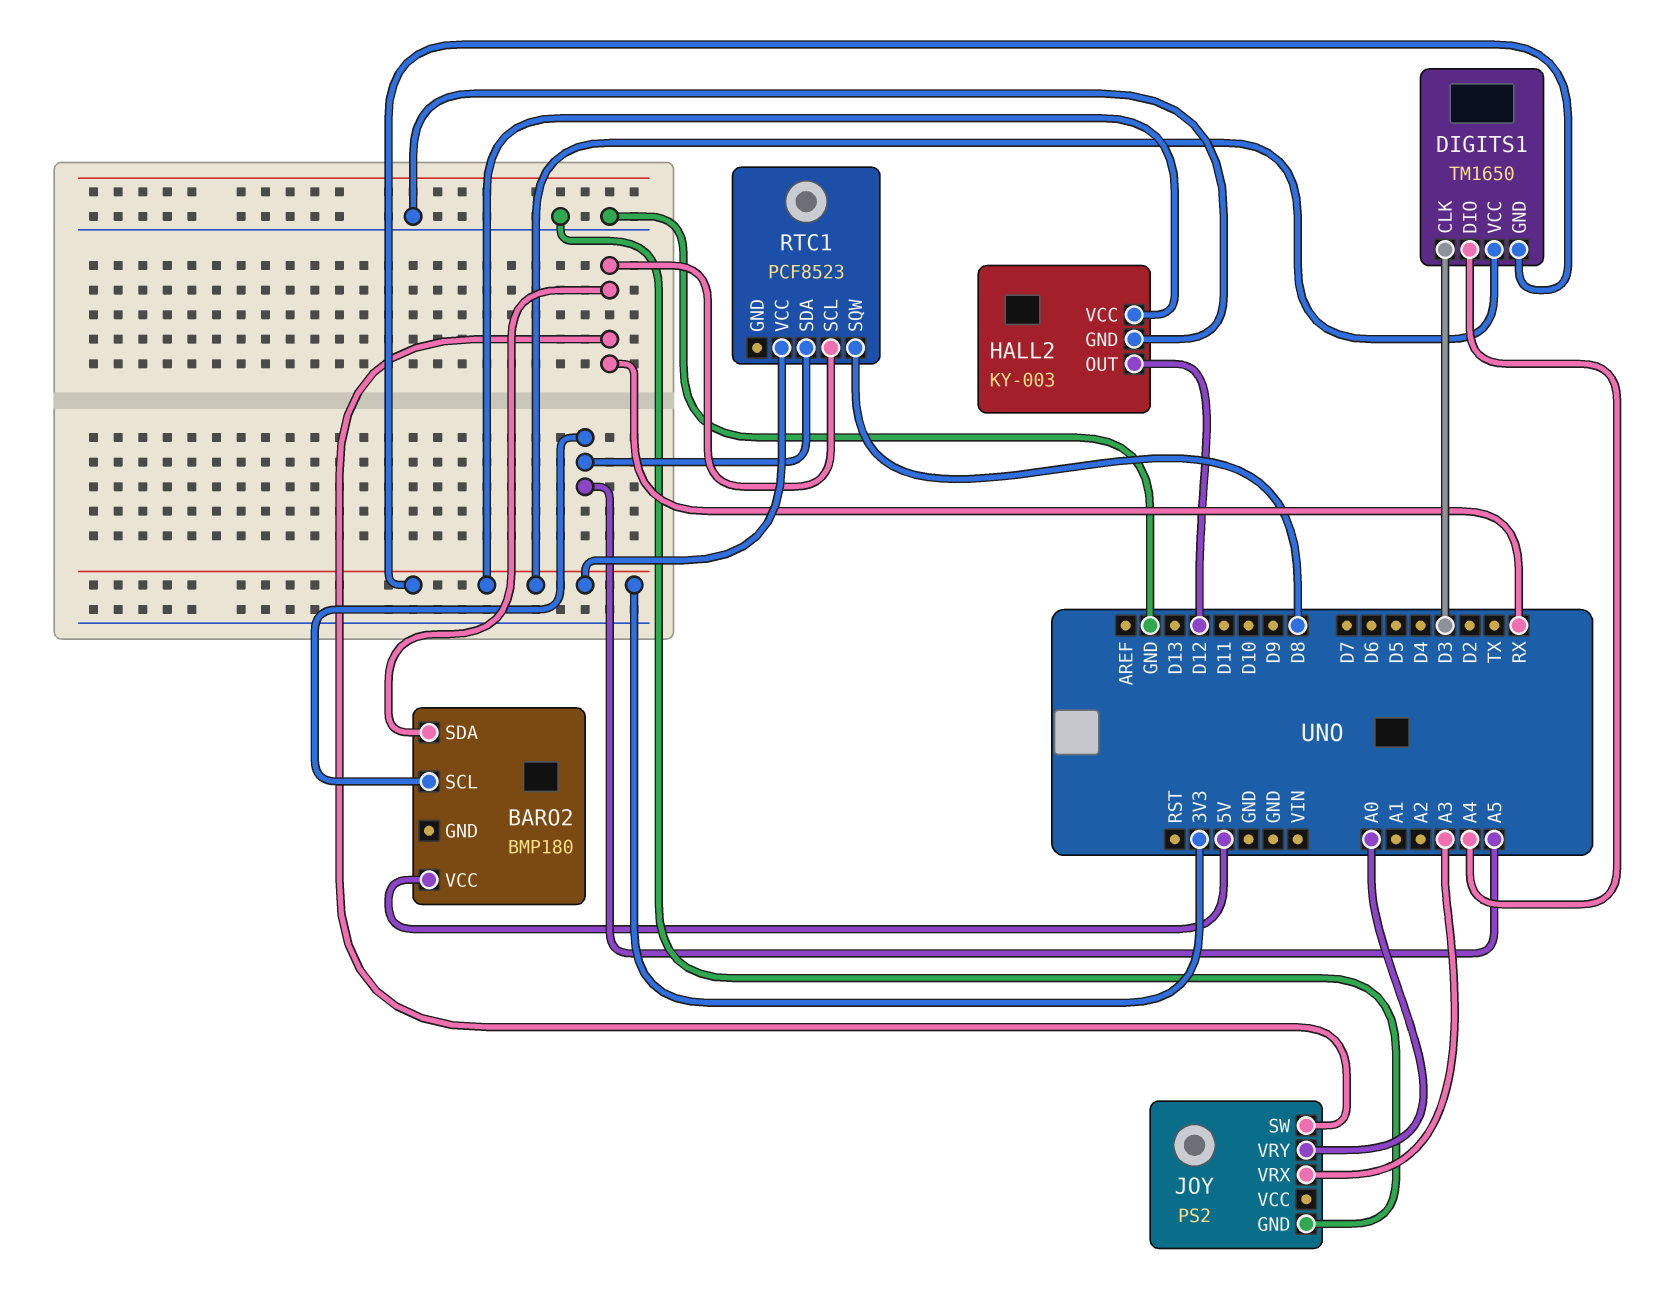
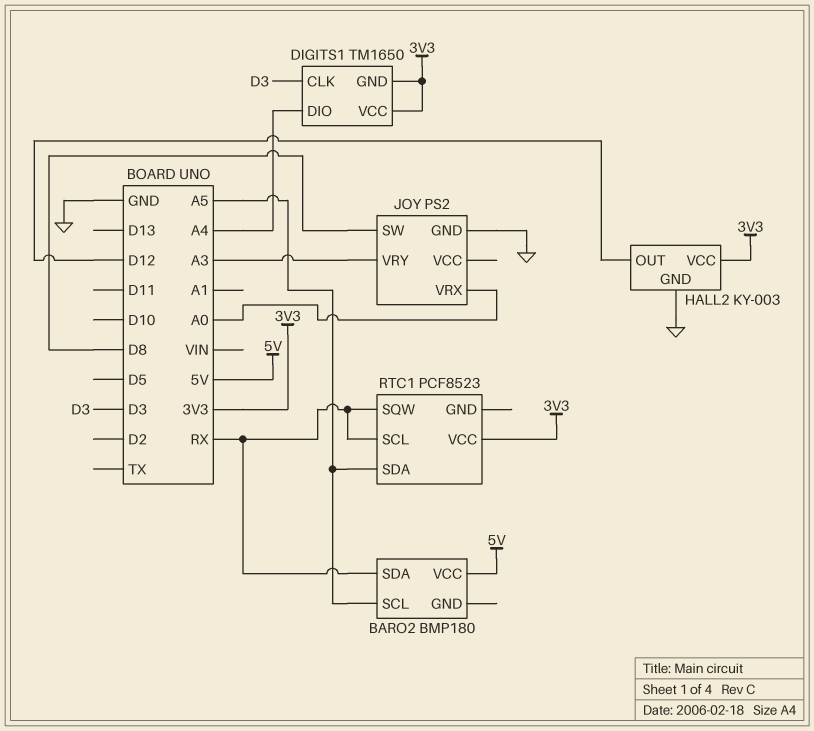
JOY pin SW: RX -> D8
JOY pin VRX: A3 -> A0
JOY pin VRY: A0 -> A3
RTC1 pin SQW: D8 -> RX

